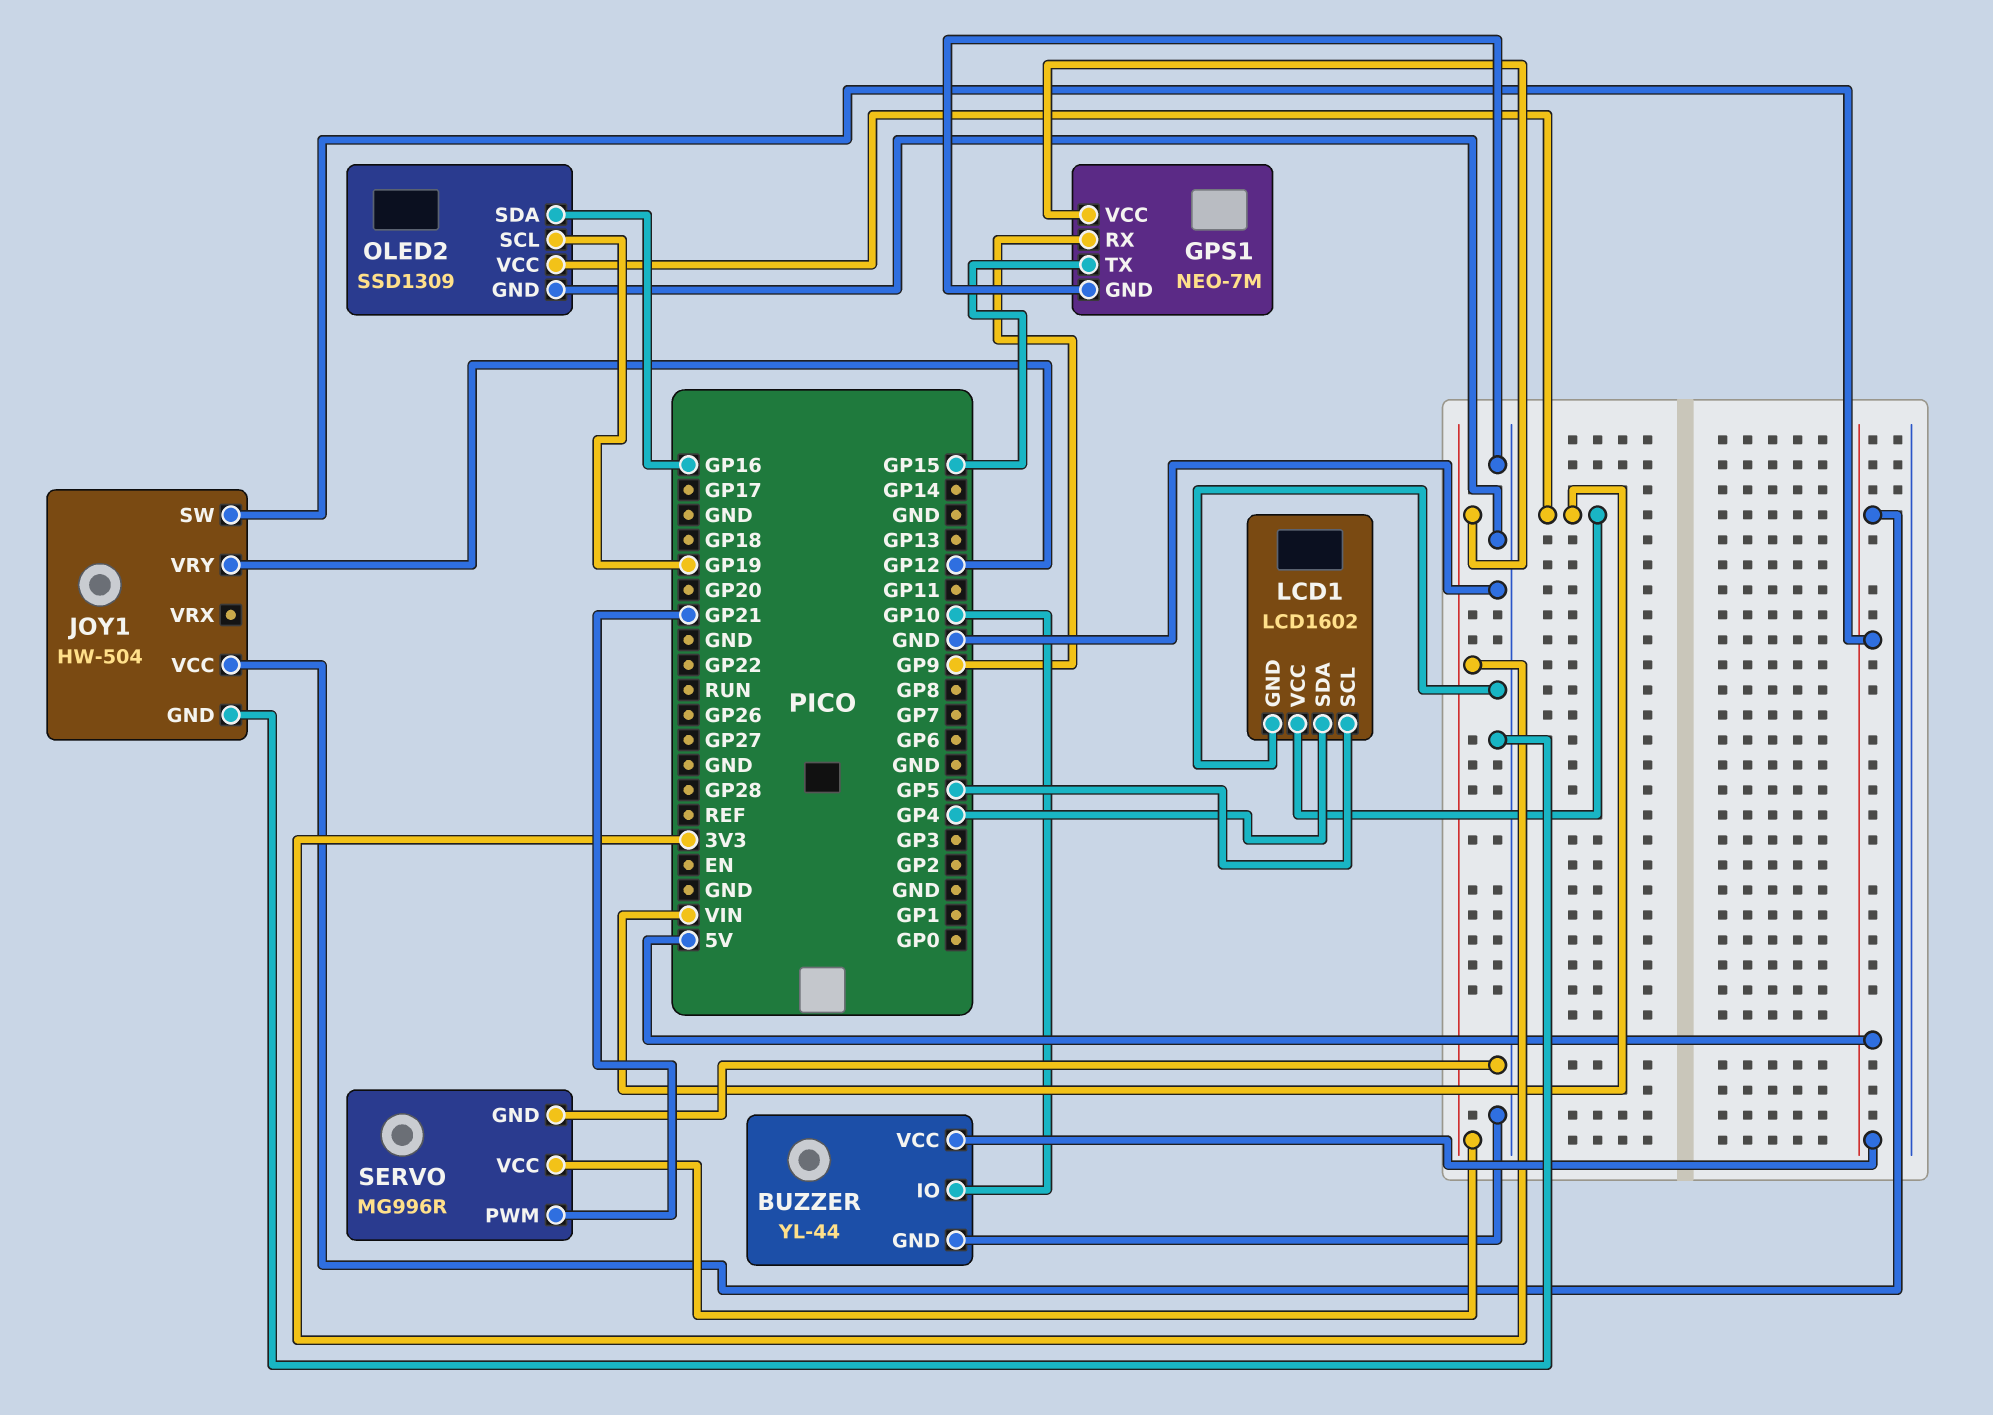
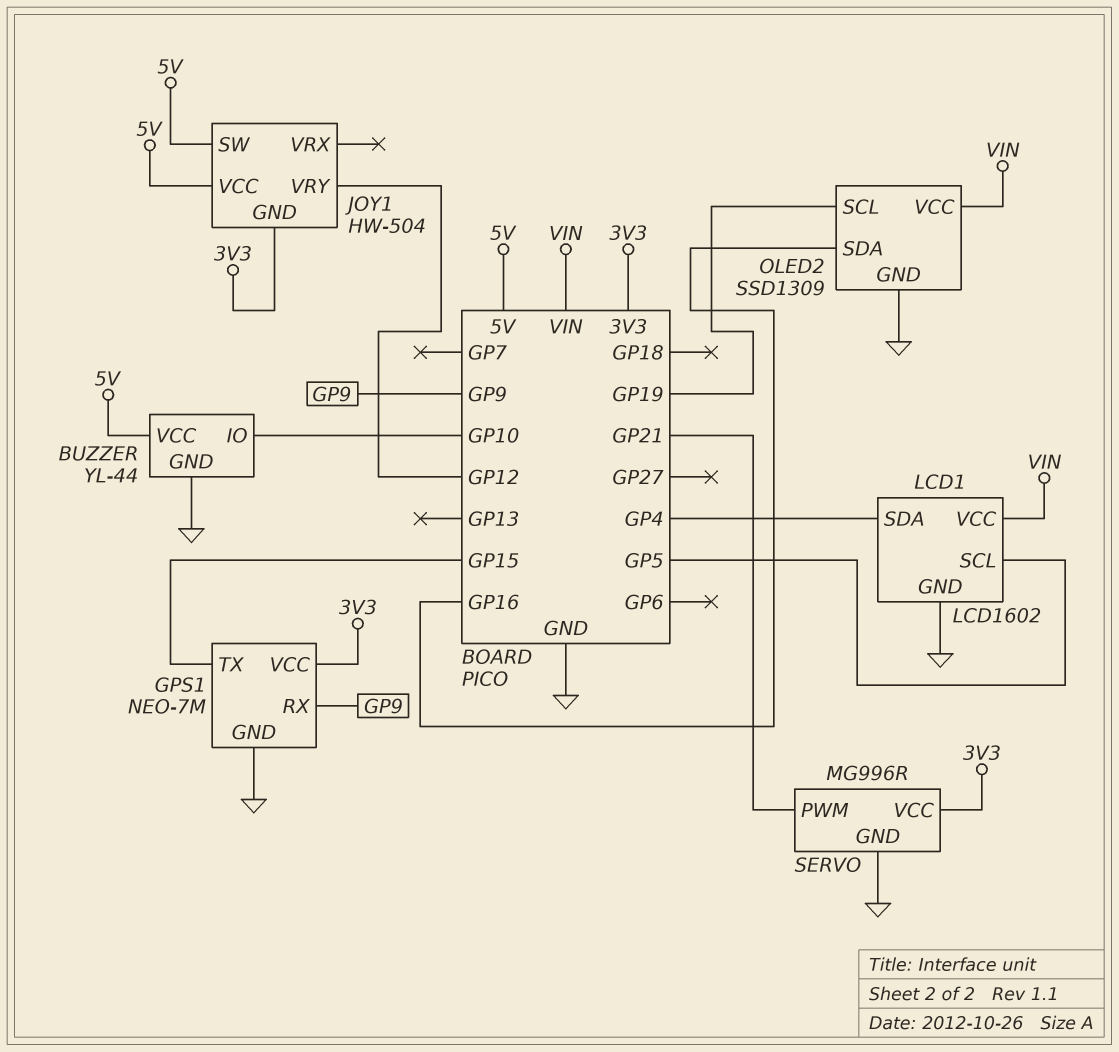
JOY1 pin GND: GND -> 3V3

